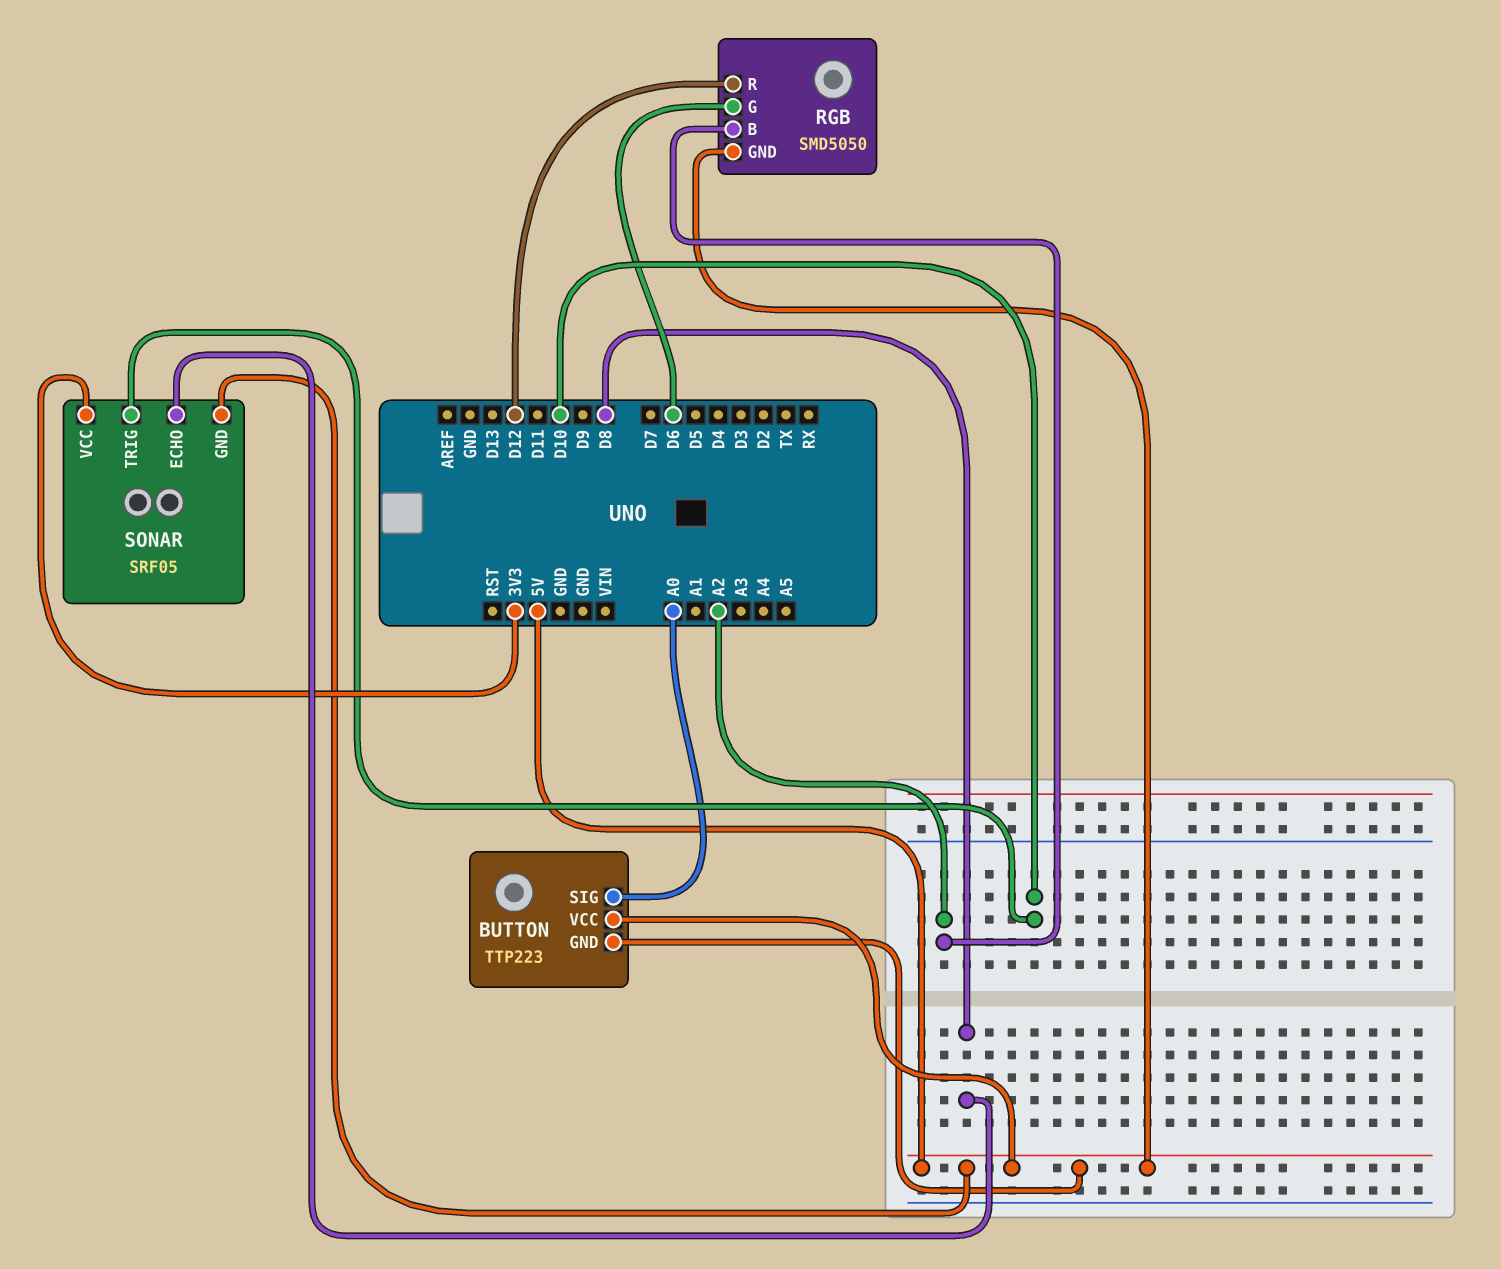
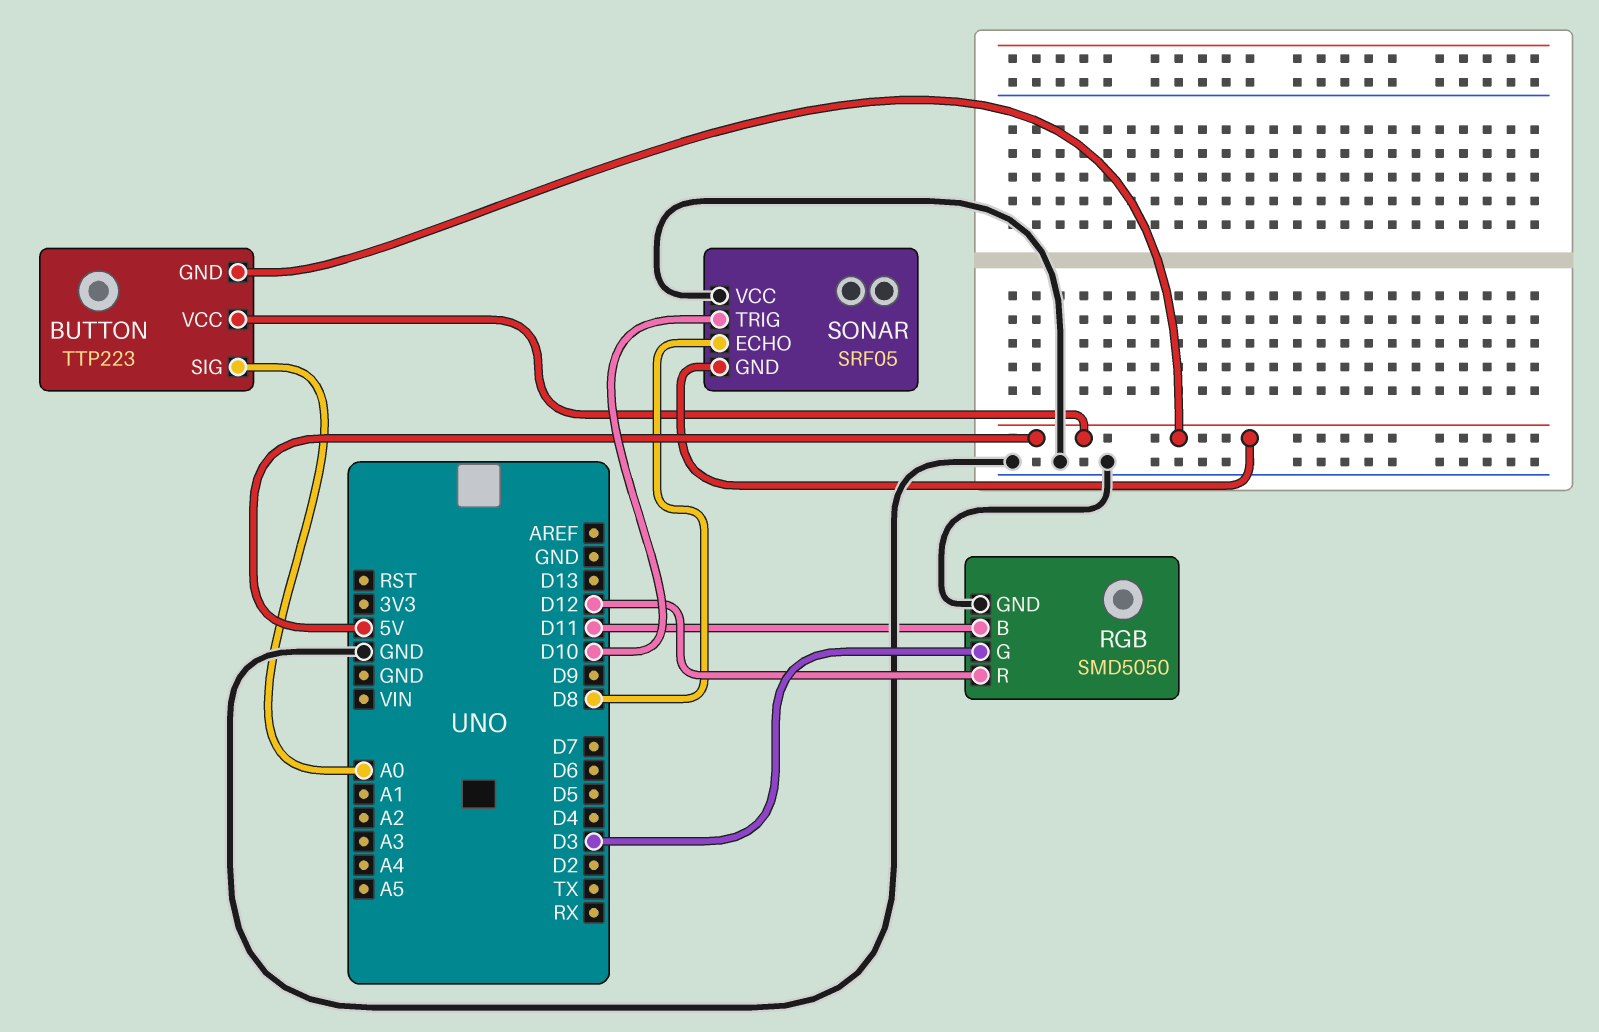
RGB pin B: A2 -> D11
RGB pin G: D6 -> D3
RGB pin GND: 5V -> GND
SONAR pin VCC: 3V3 -> GND

